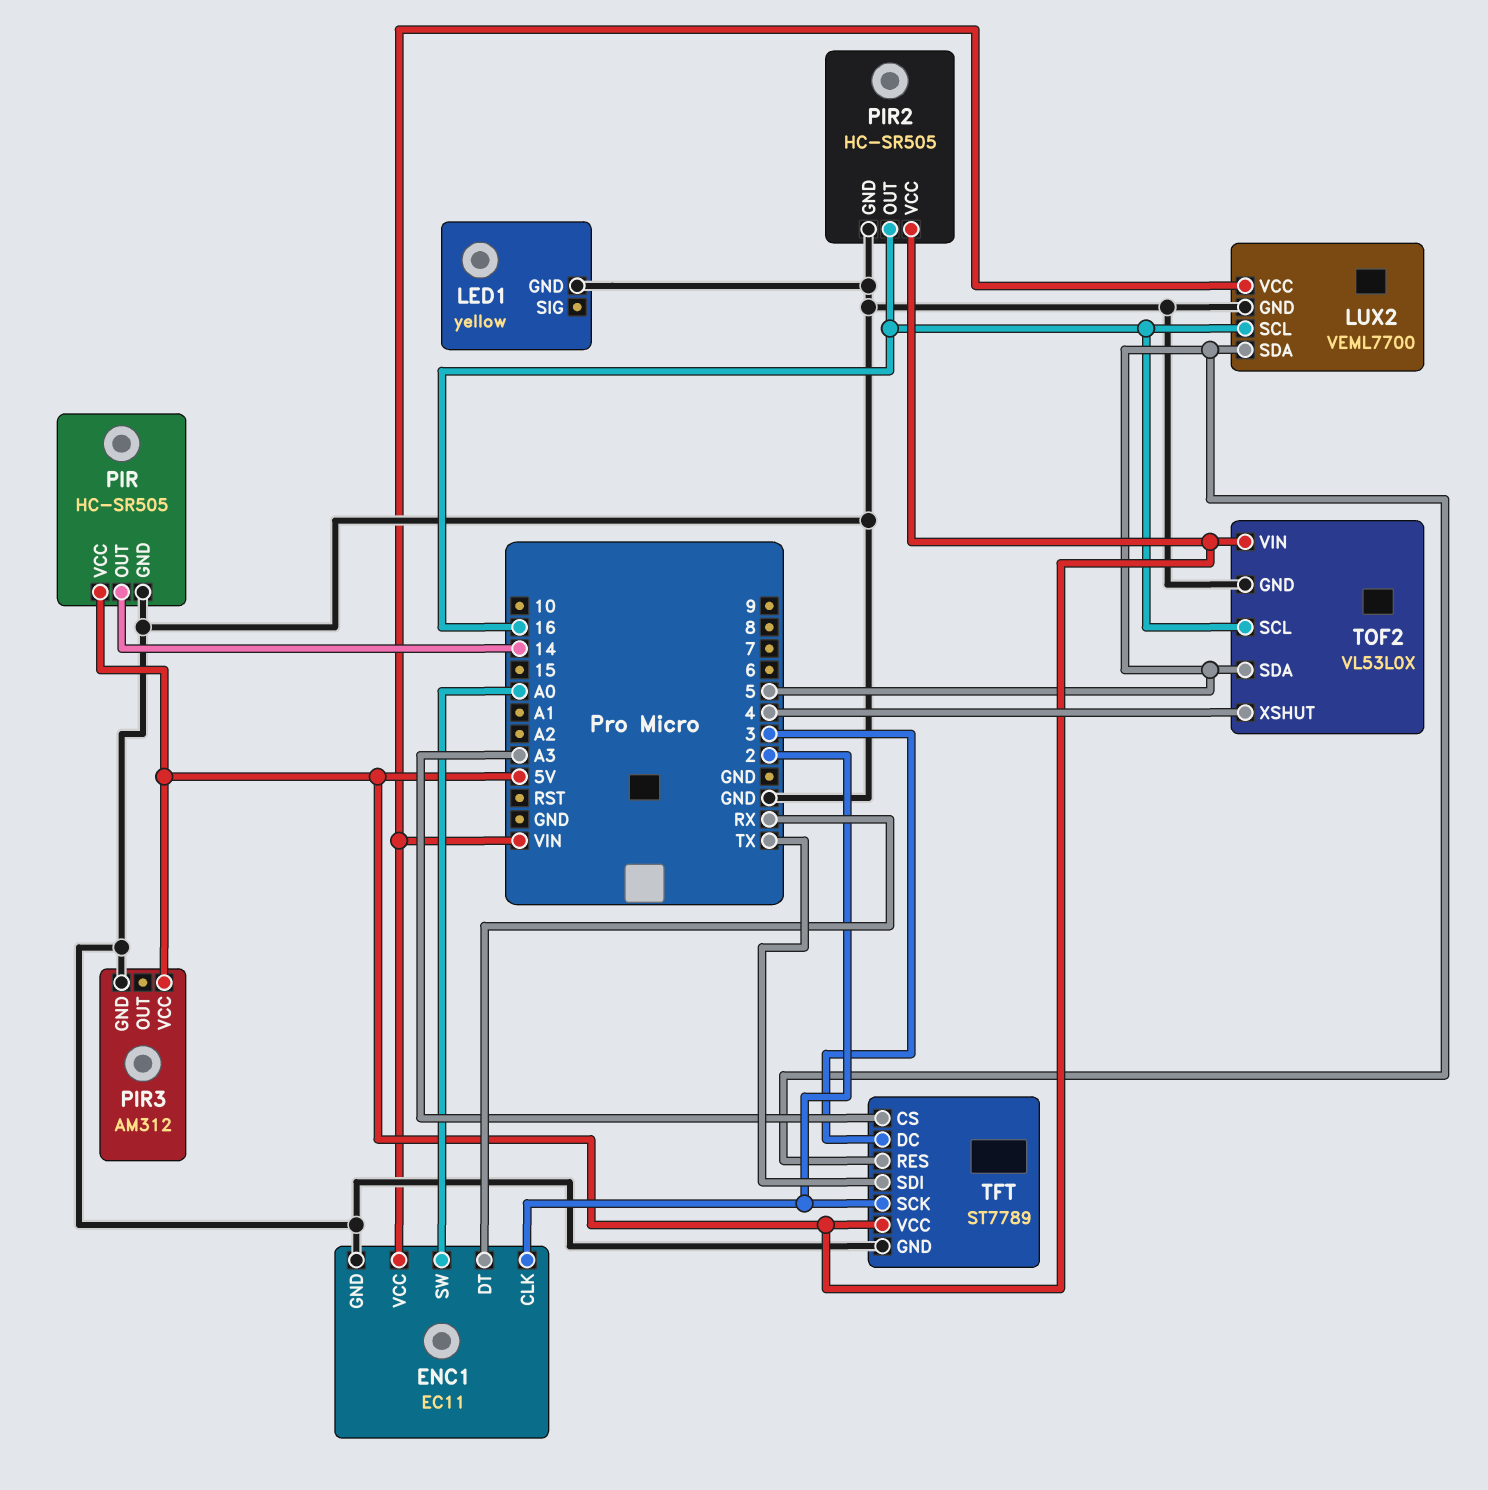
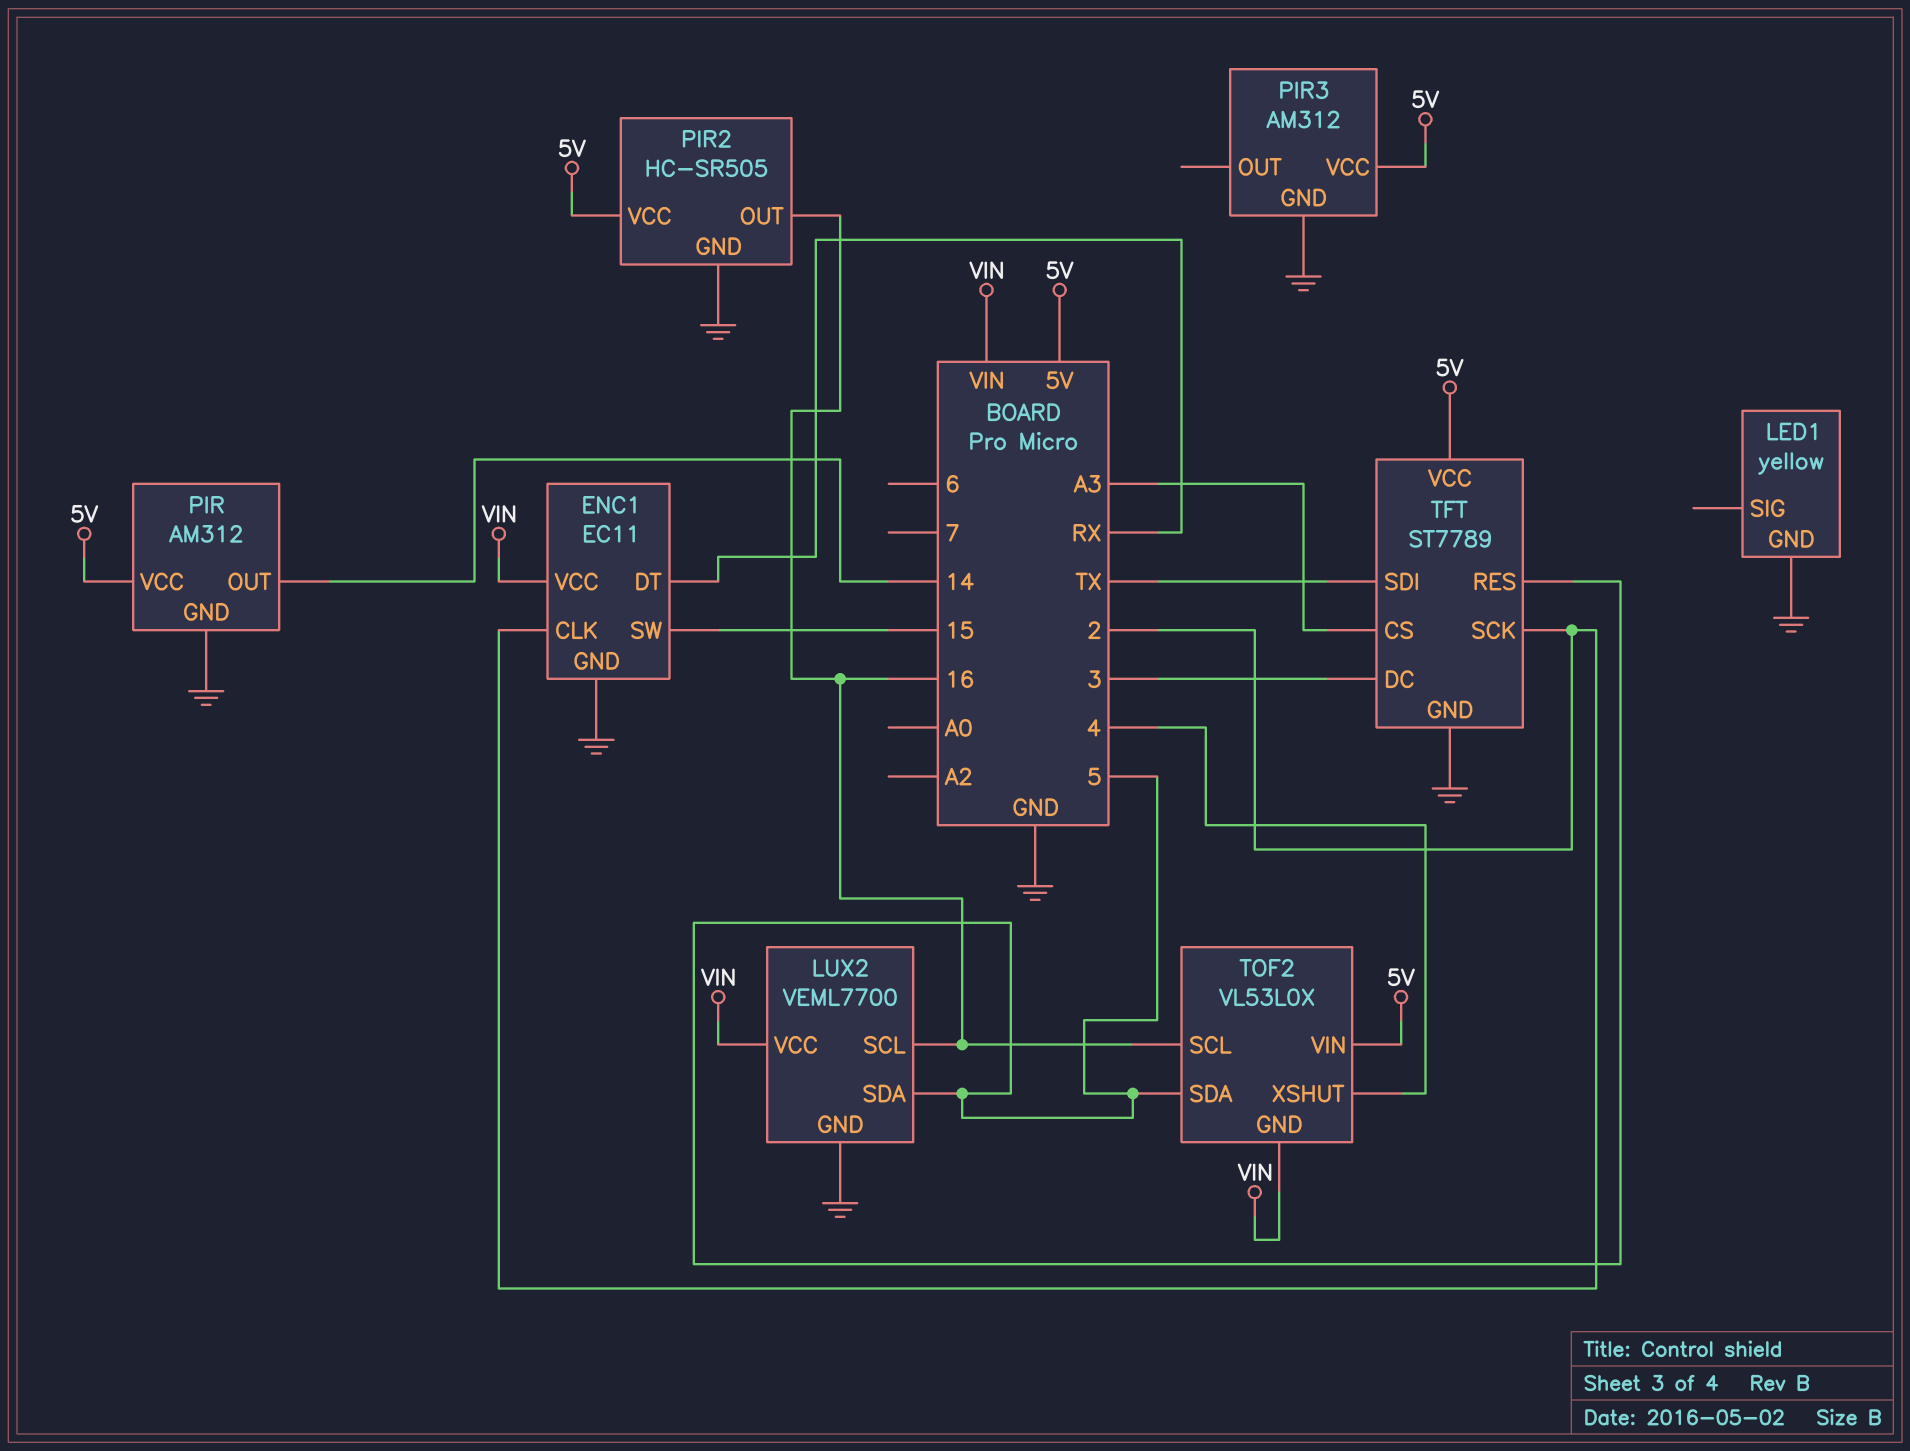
ENC1 pin SW: A0 -> 15
PIR: HC-SR505 -> AM312
TOF2 pin GND: GND -> VIN

